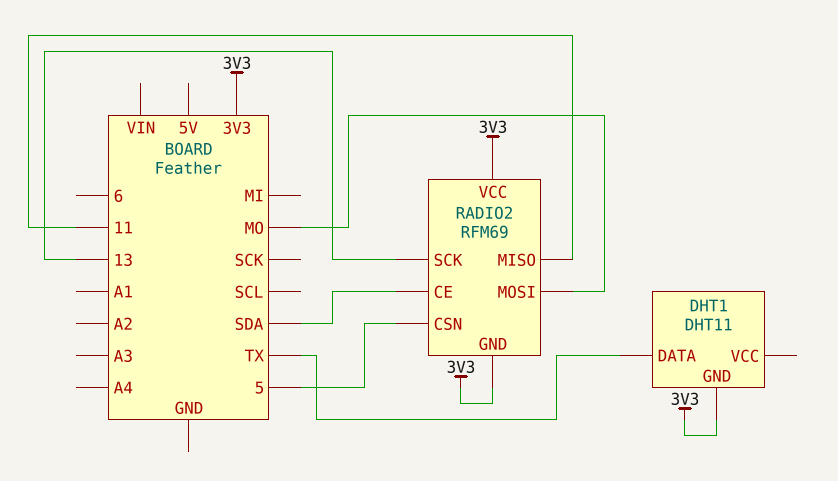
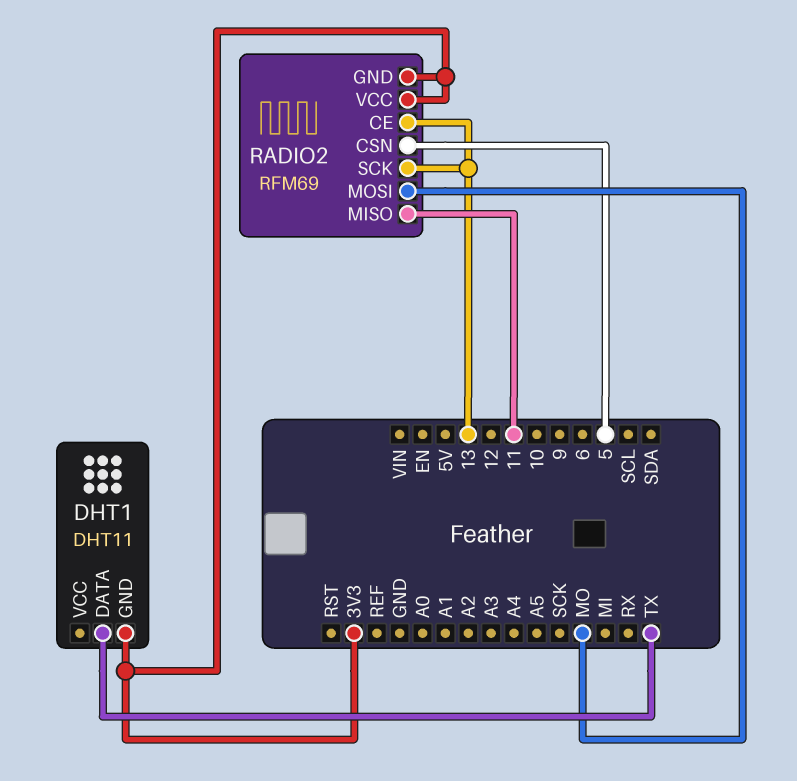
RADIO2 pin CE: SDA -> 13

